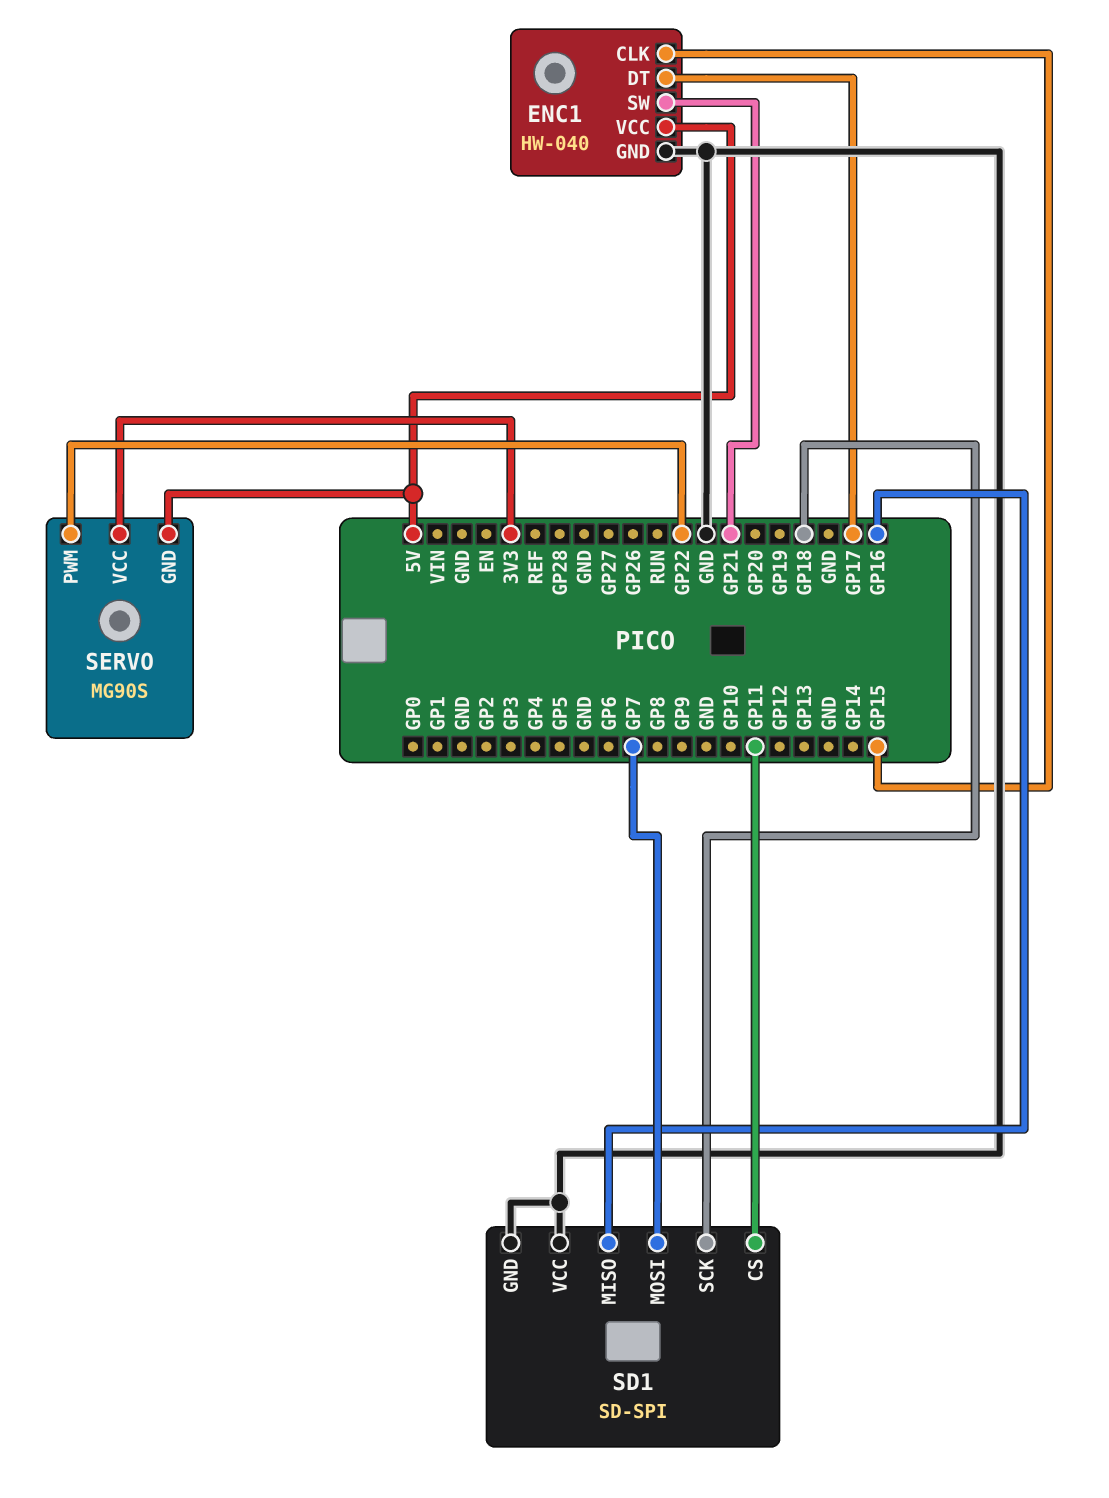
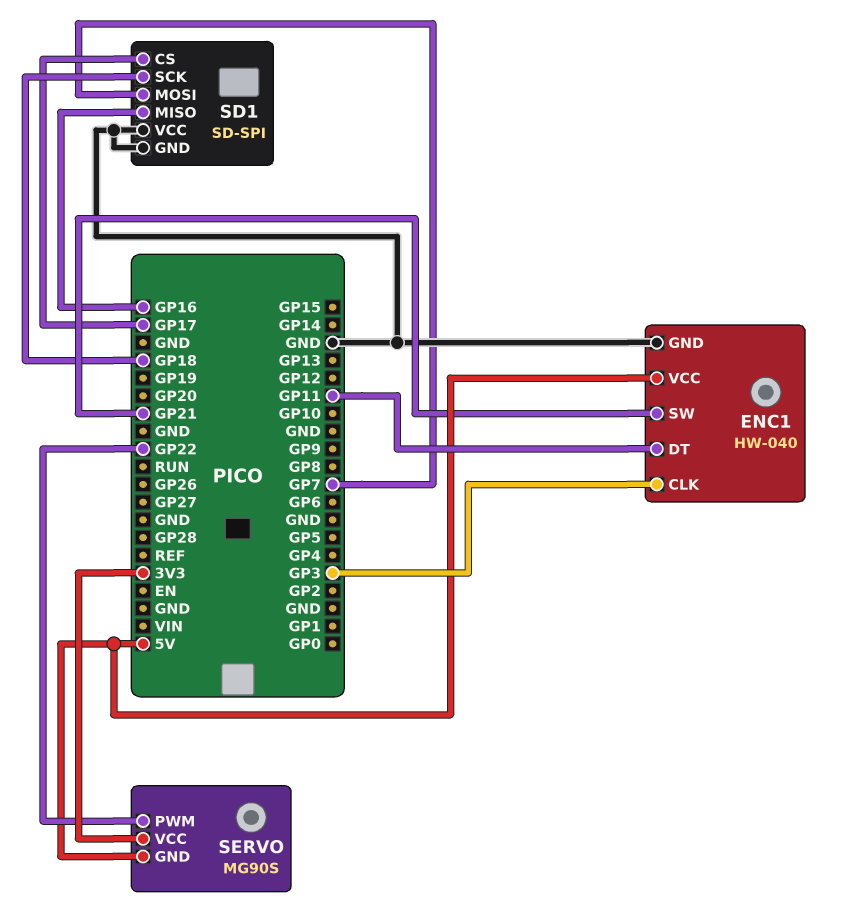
ENC1 pin CLK: GP15 -> GP3
ENC1 pin DT: GP17 -> GP11
SD1 pin CS: GP11 -> GP17

